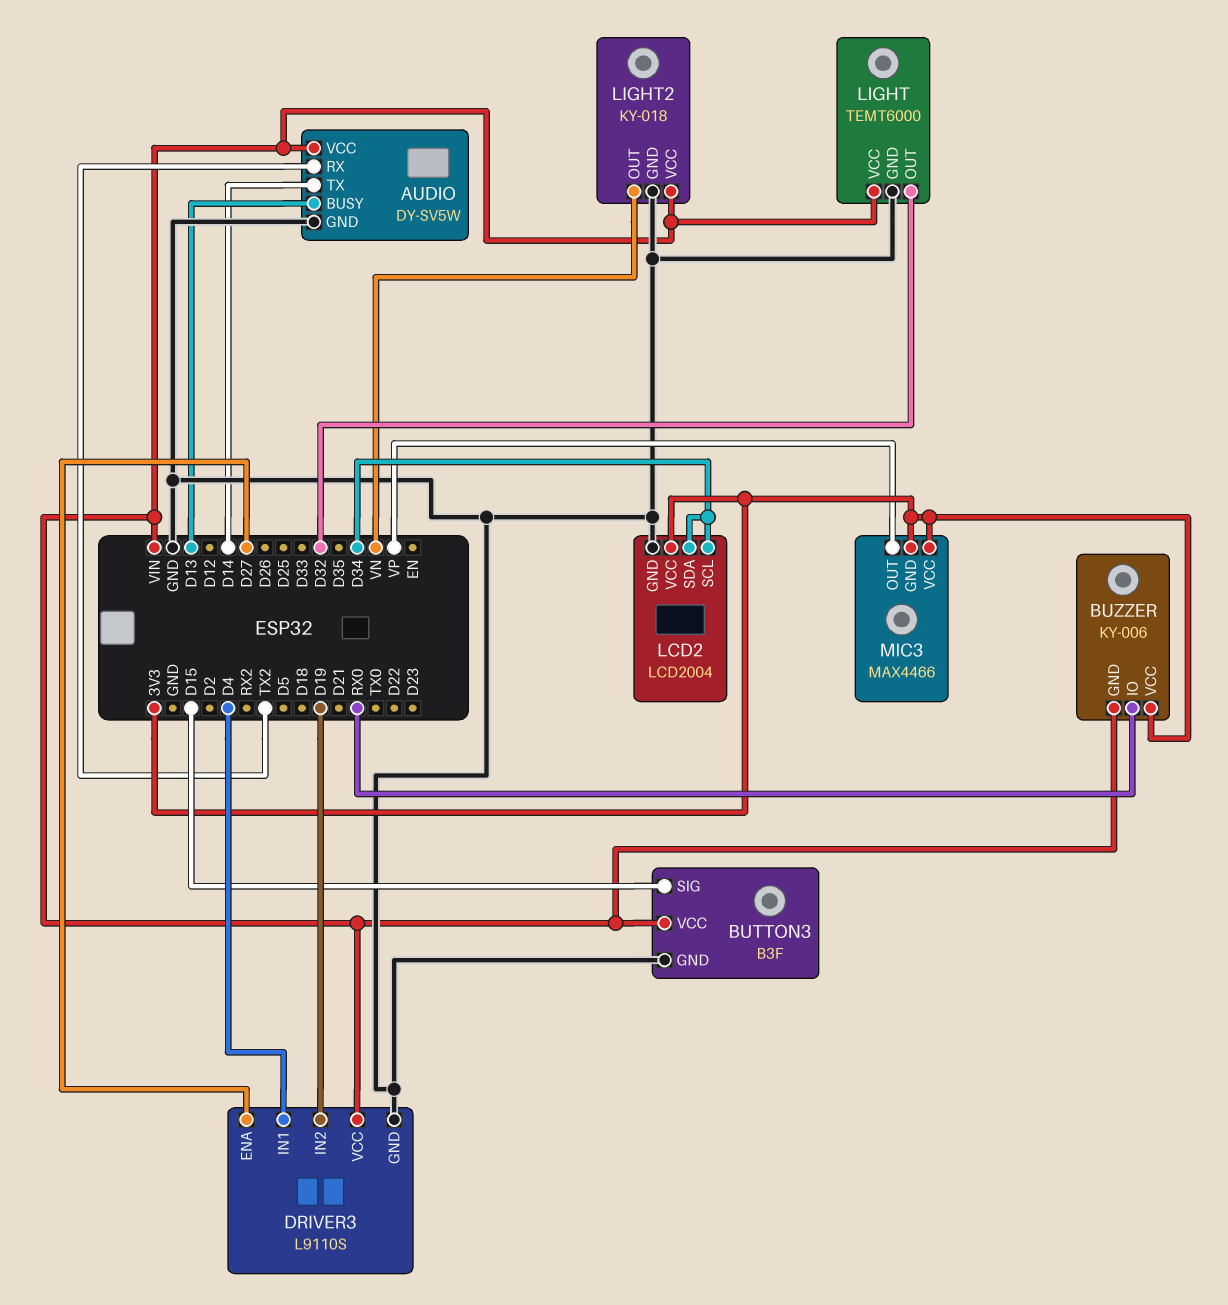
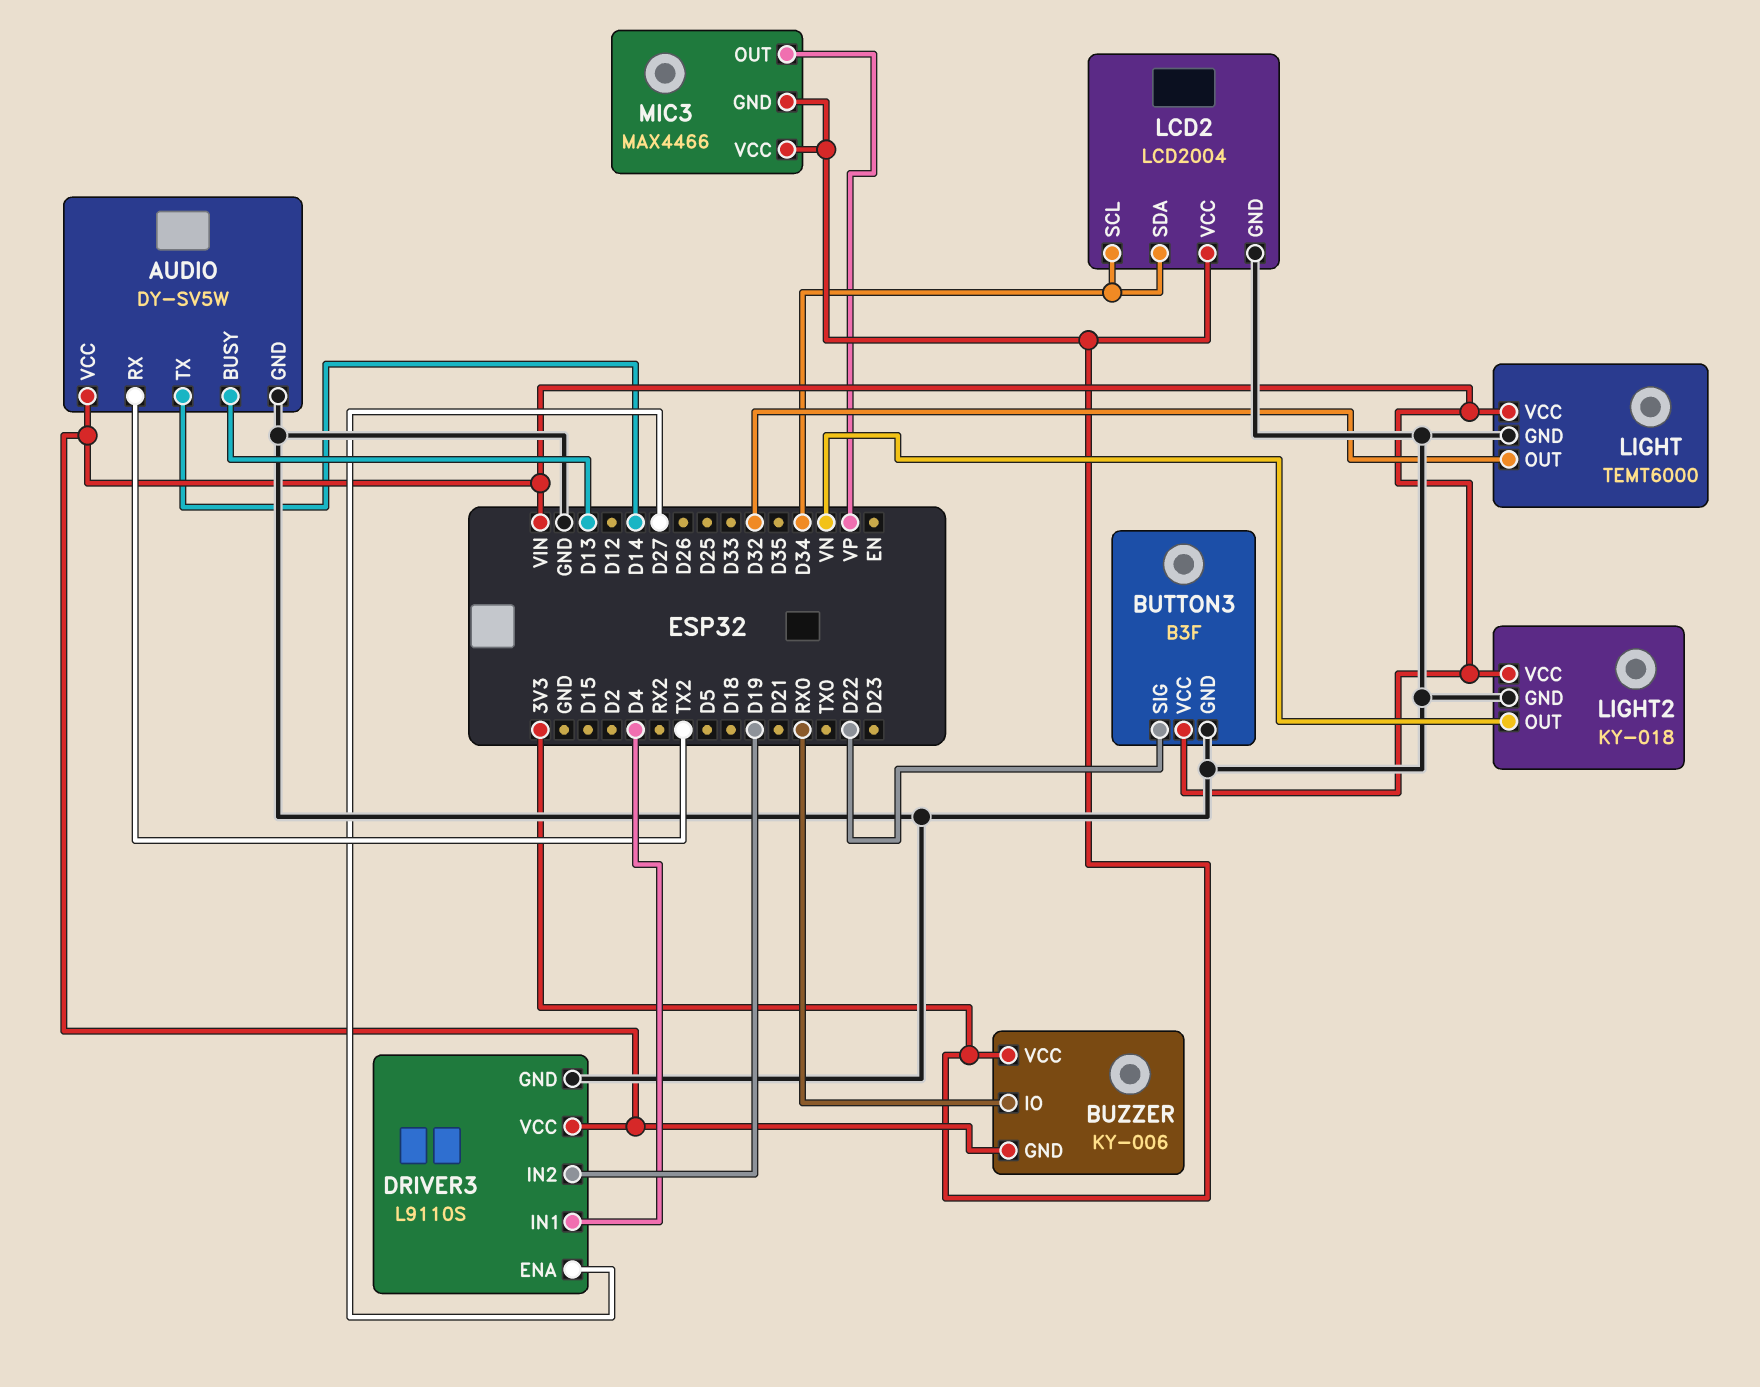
BUTTON3 pin SIG: D15 -> D22

